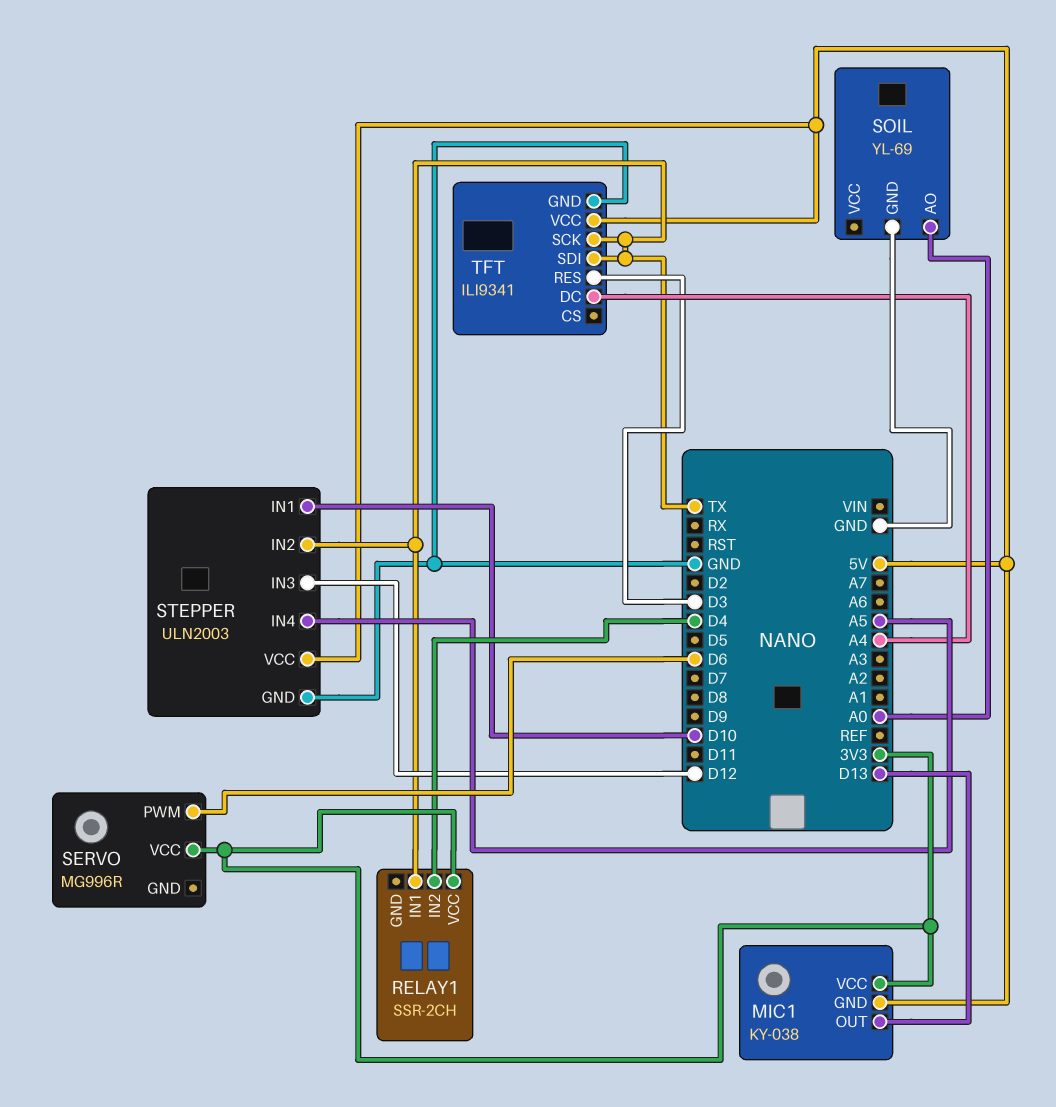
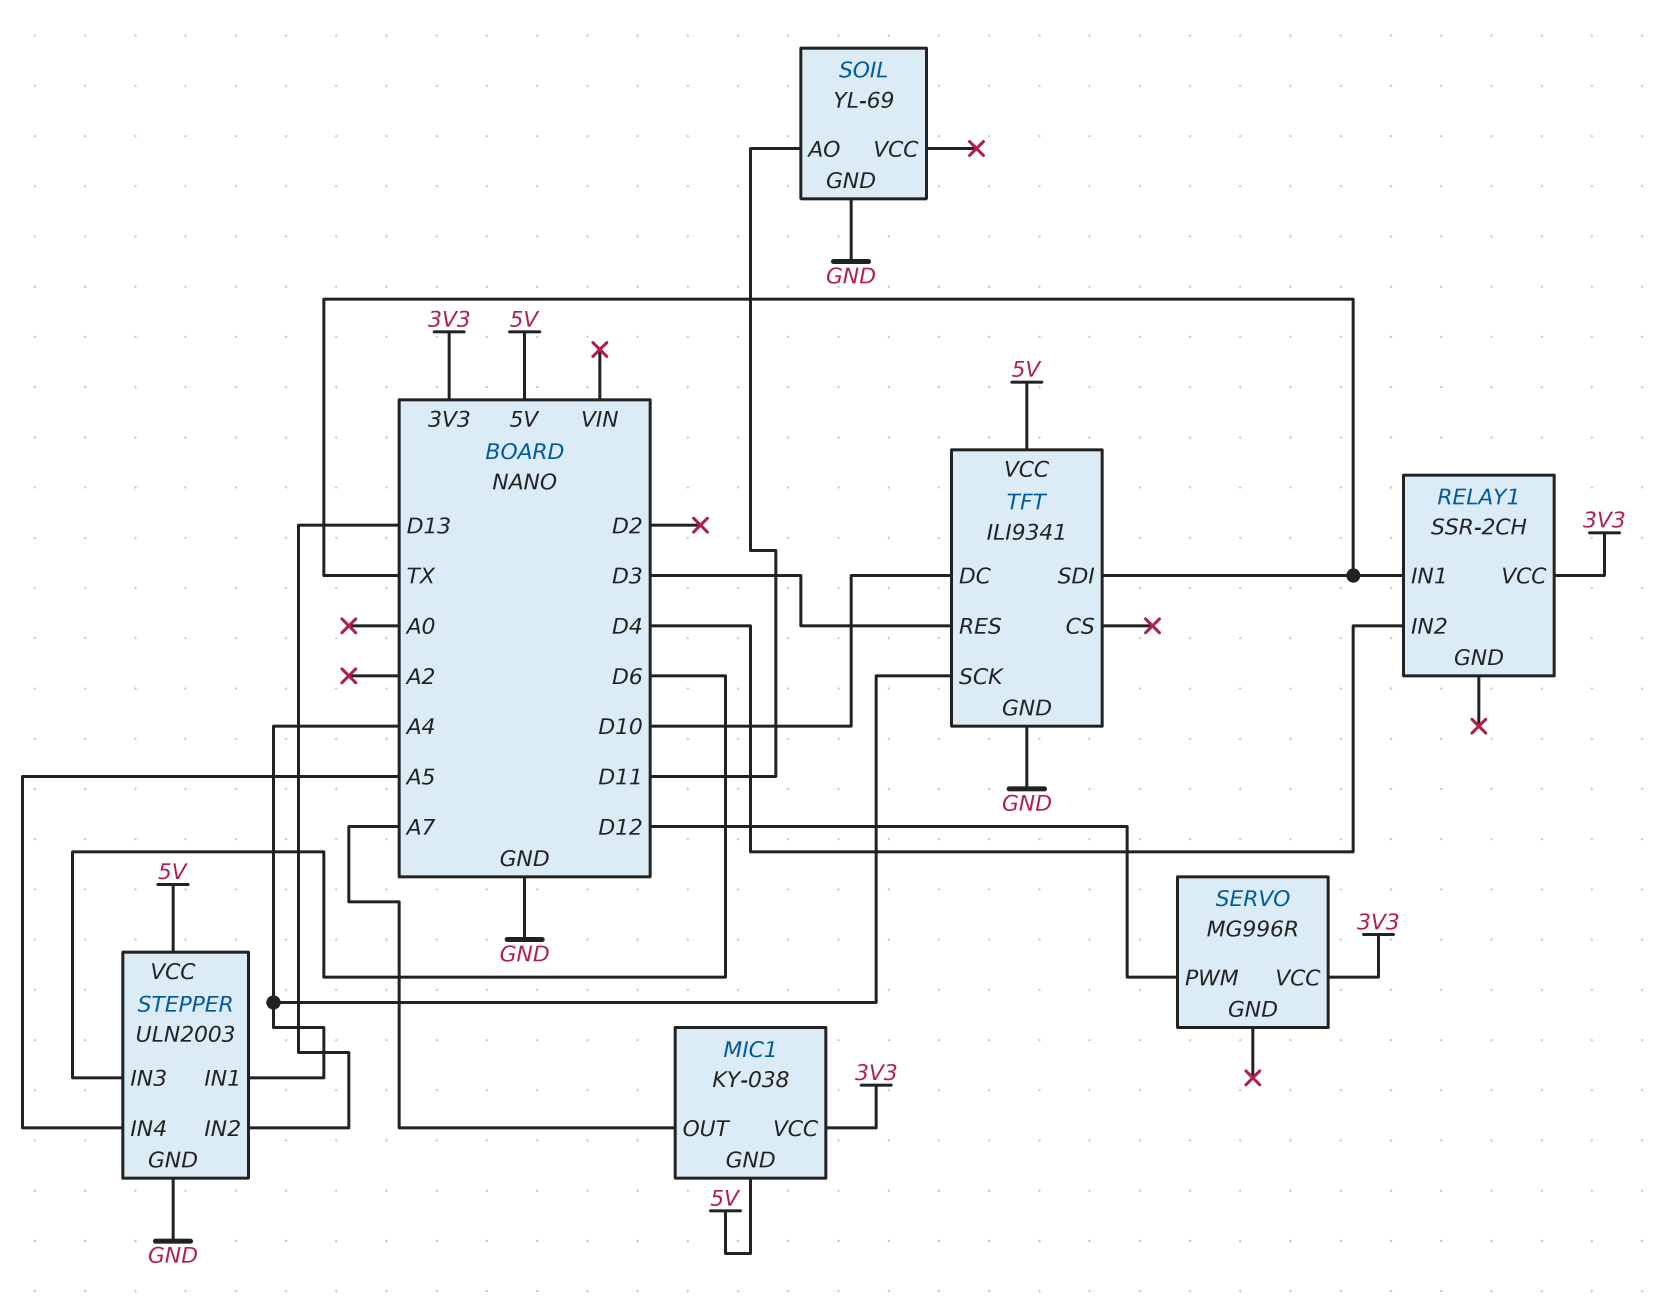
MIC1 pin OUT: D13 -> A7
SERVO pin PWM: D6 -> D12
SOIL pin AO: A0 -> D11
STEPPER pin IN1: D10 -> A4
STEPPER pin IN2: TX -> D13
STEPPER pin IN3: D12 -> D6
TFT pin DC: A4 -> D10
TFT pin SCK: TX -> A4

